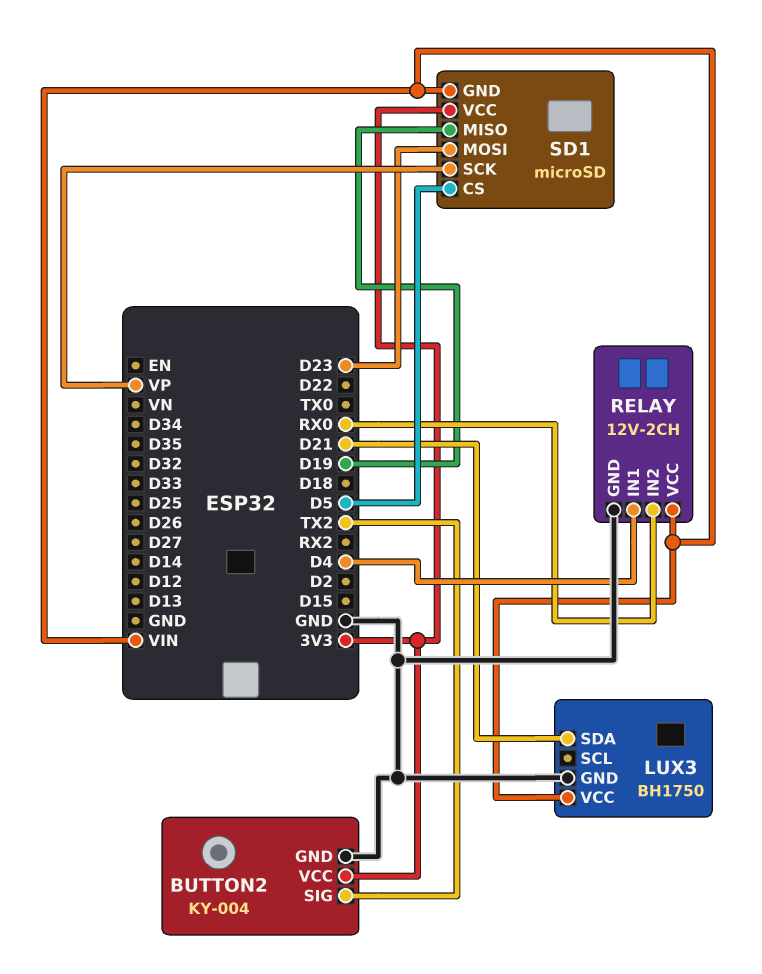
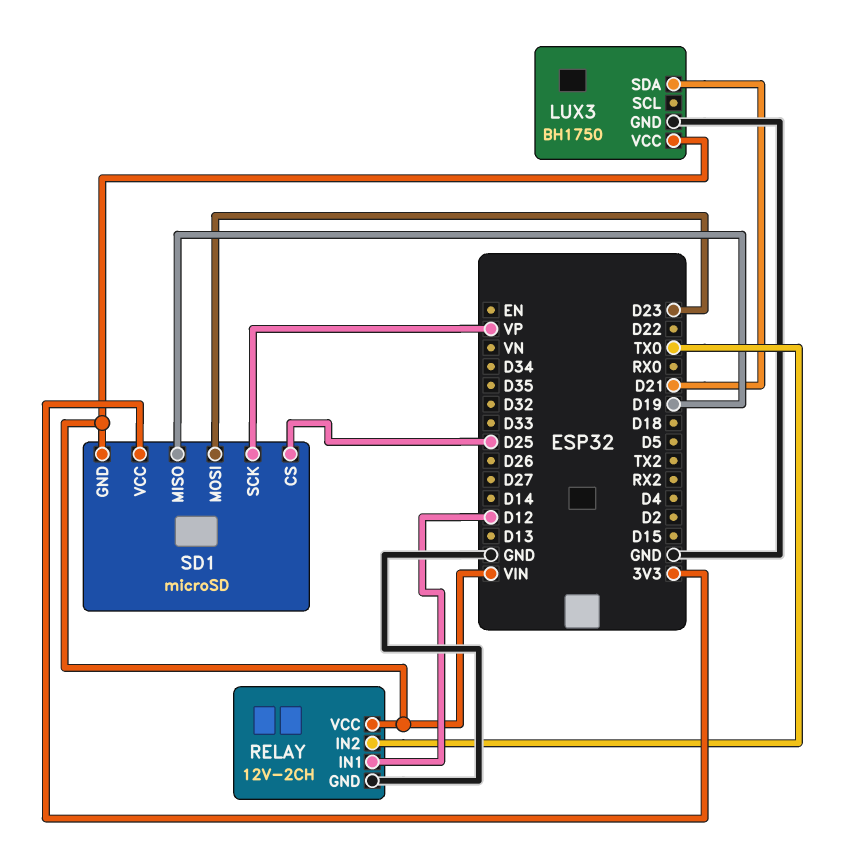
BUTTON2: KY-004 -> none
BUTTON2 pin GND: GND -> none
BUTTON2 pin SIG: TX2 -> none
BUTTON2 pin VCC: 3V3 -> none
RELAY pin IN1: D4 -> D12
RELAY pin IN2: RX0 -> TX0
SD1 pin CS: D5 -> D25

